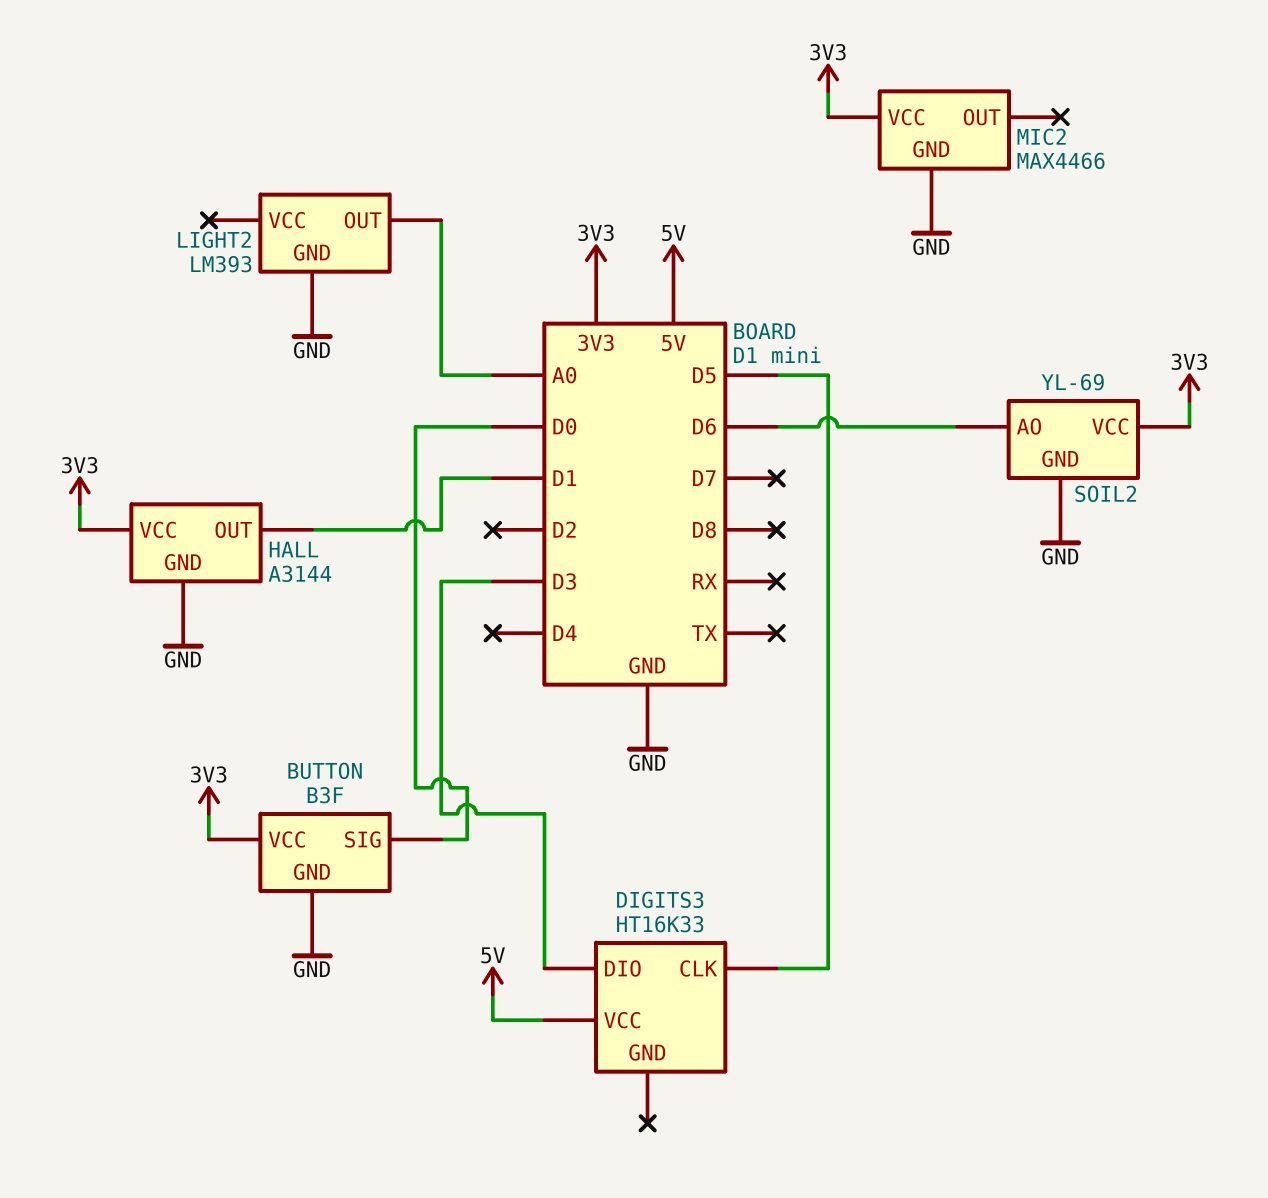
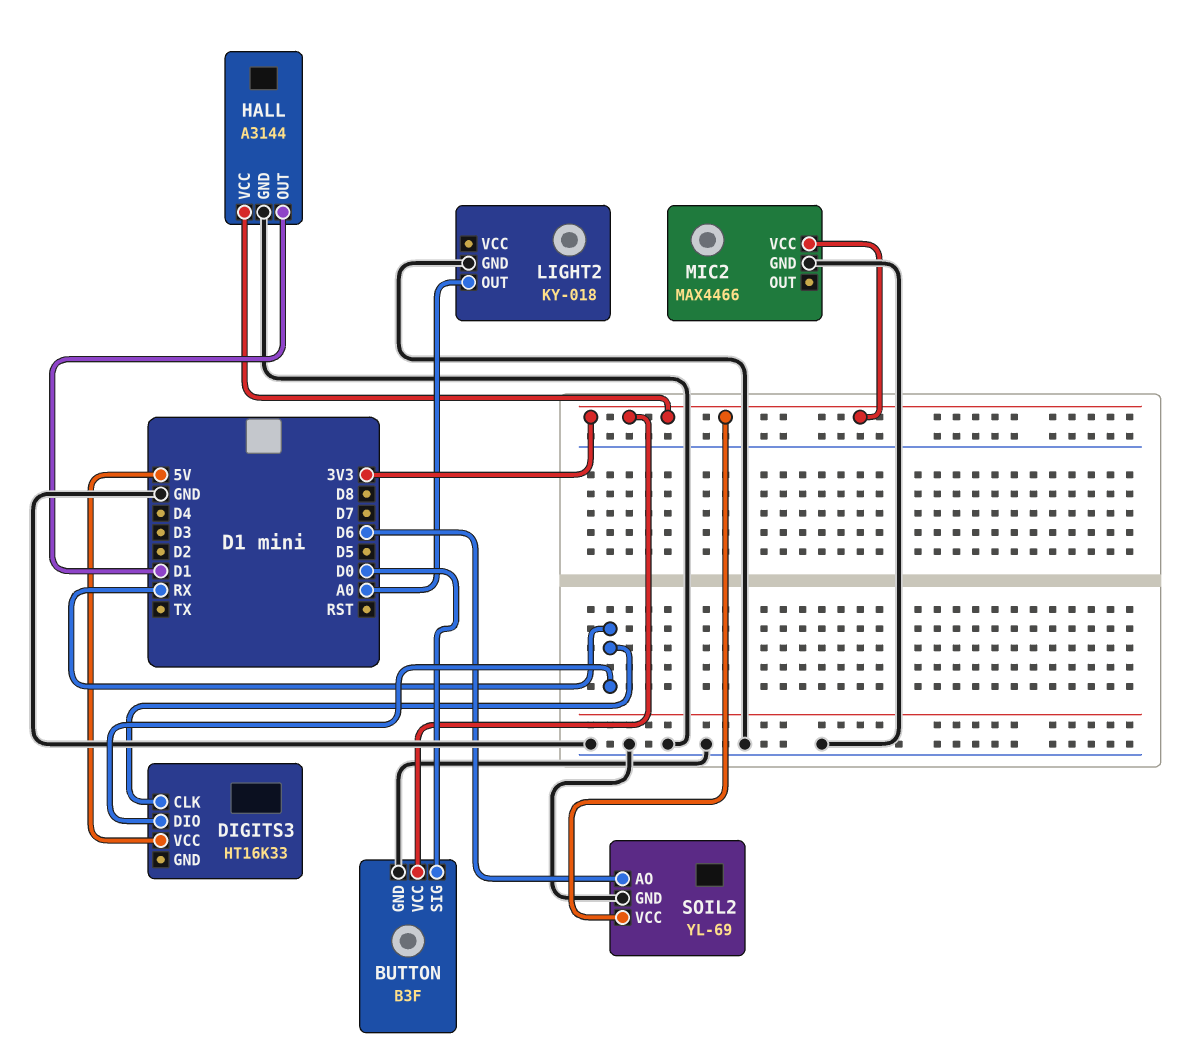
DIGITS3 pin CLK: D5 -> RX
DIGITS3 pin DIO: D3 -> RX
LIGHT2: LM393 -> KY-018

